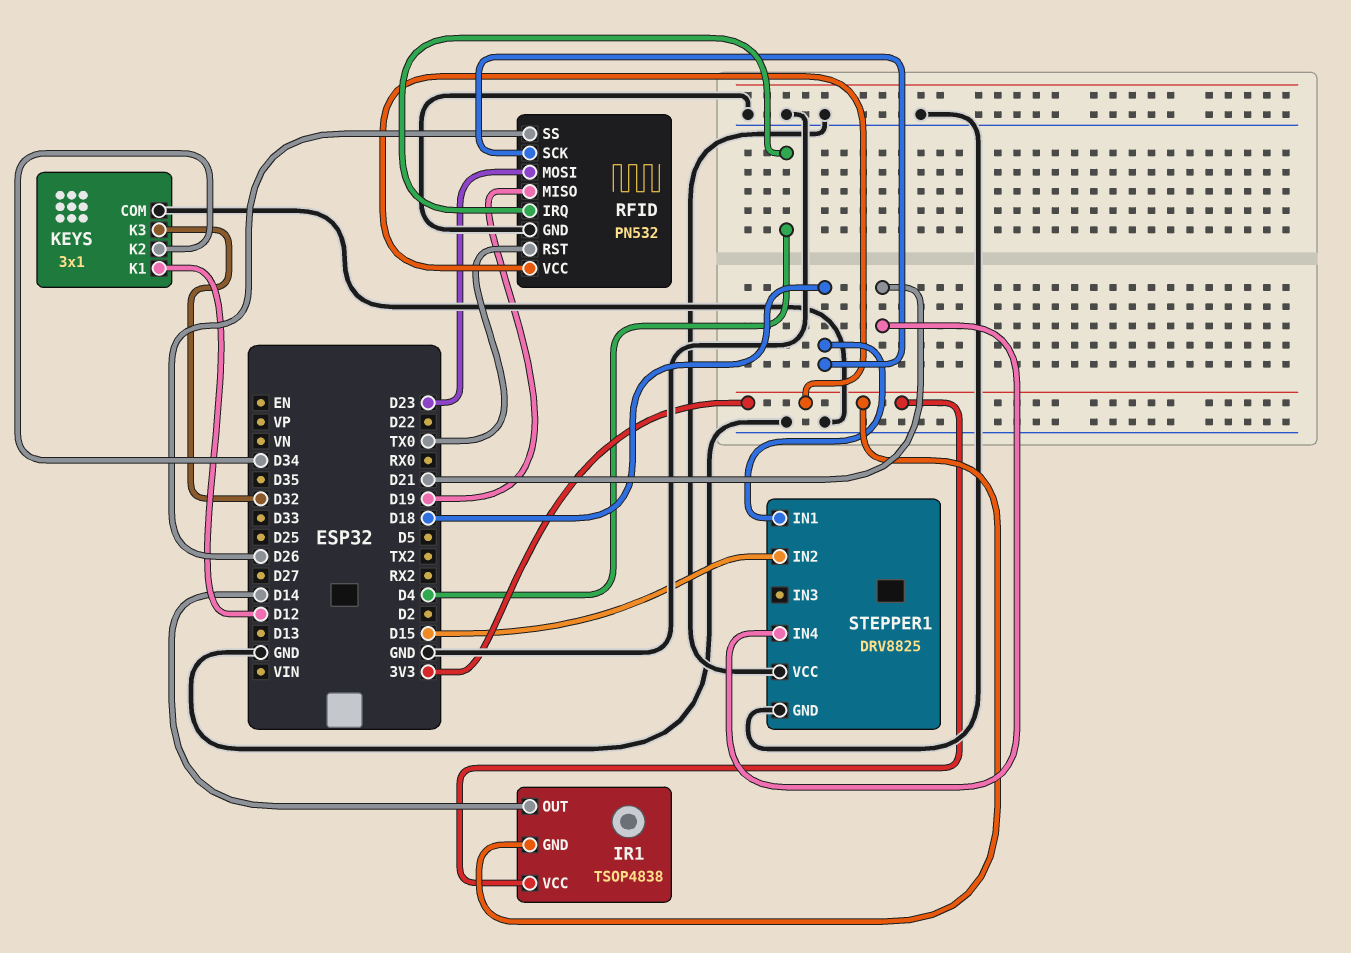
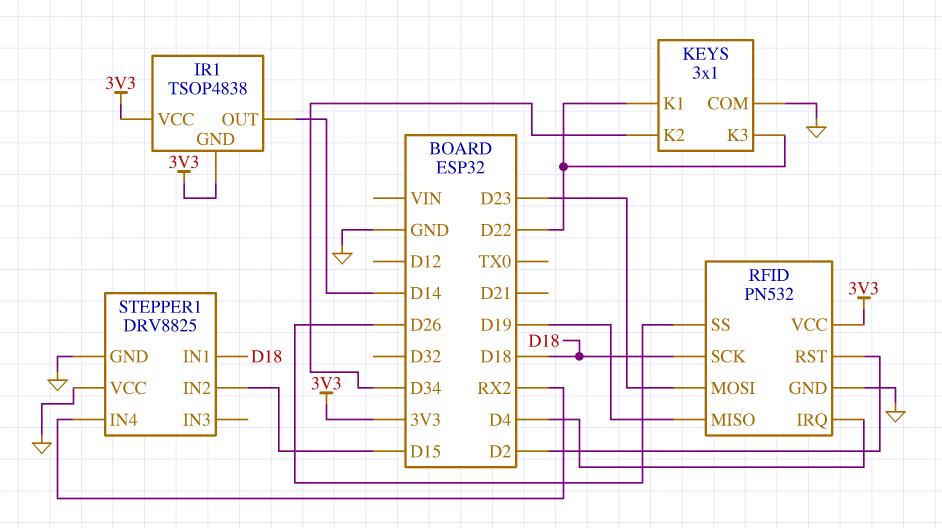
KEYS pin K1: D12 -> D22
KEYS pin K3: D32 -> D22
RFID pin RST: TX0 -> D2
STEPPER1 pin IN4: D21 -> RX2

